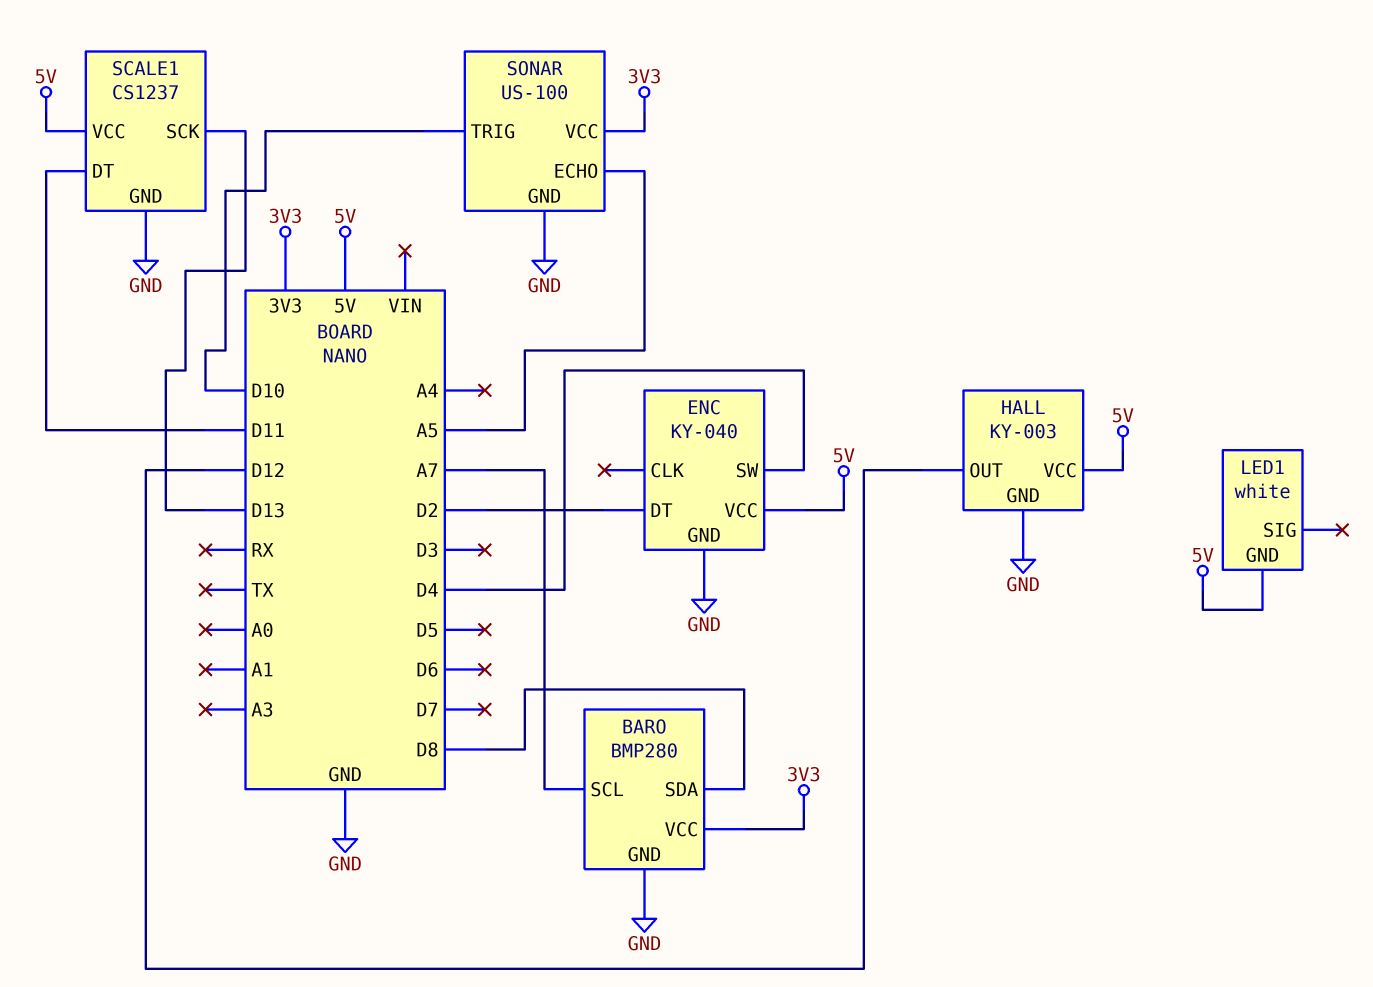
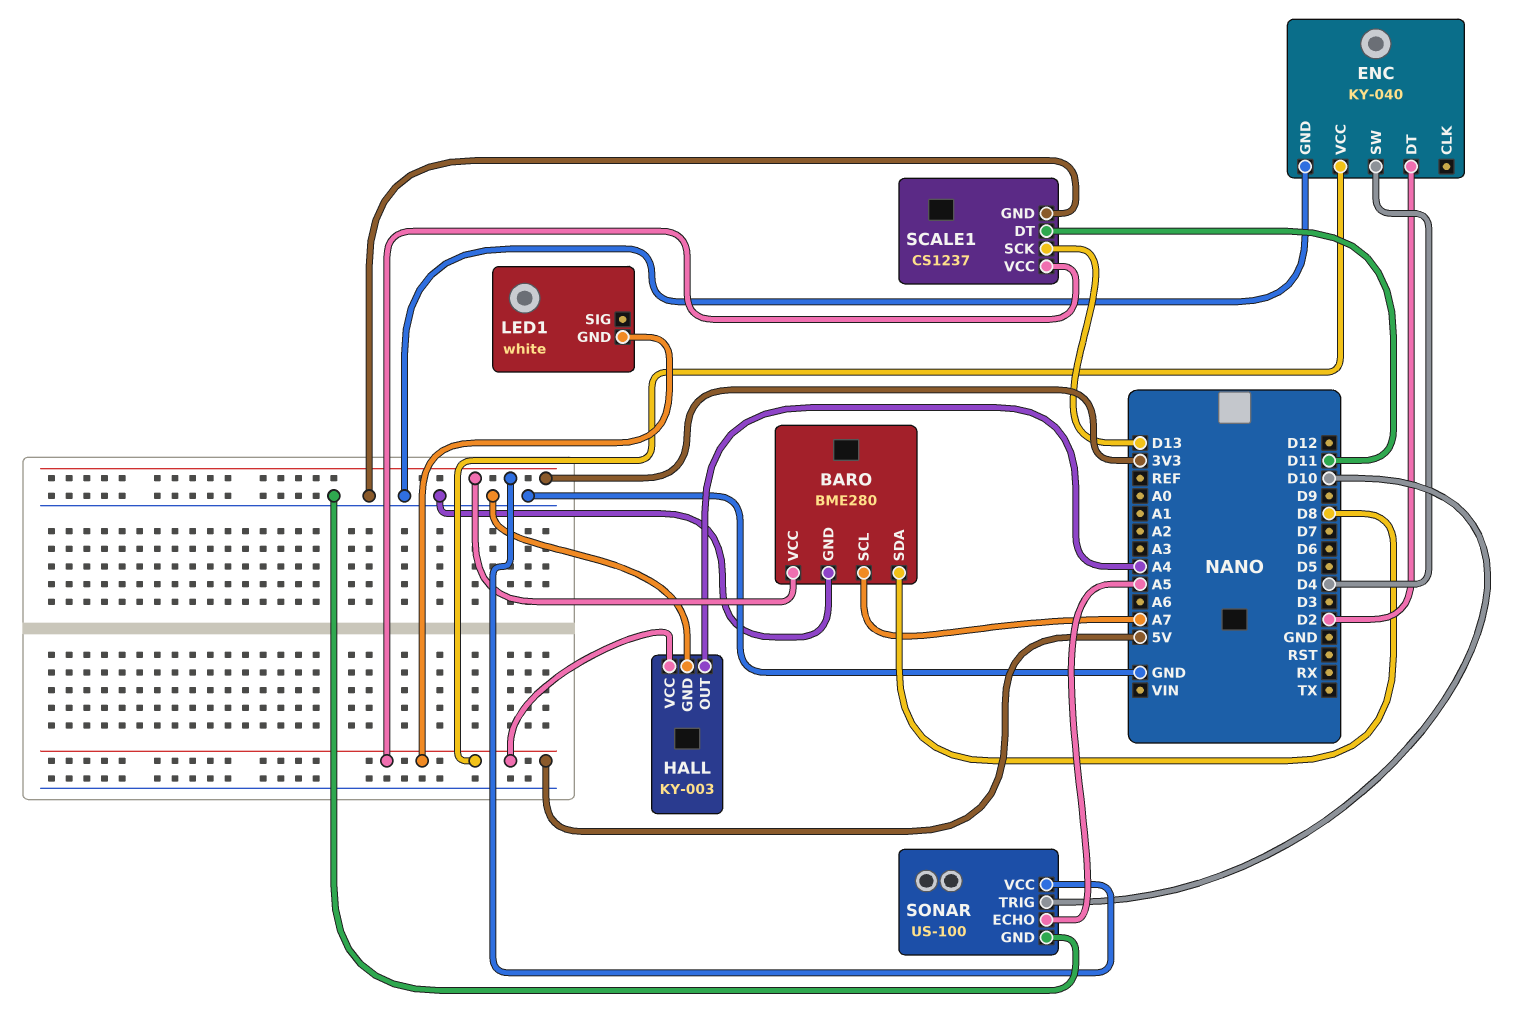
BARO: BMP280 -> BME280
HALL pin OUT: D12 -> A4

